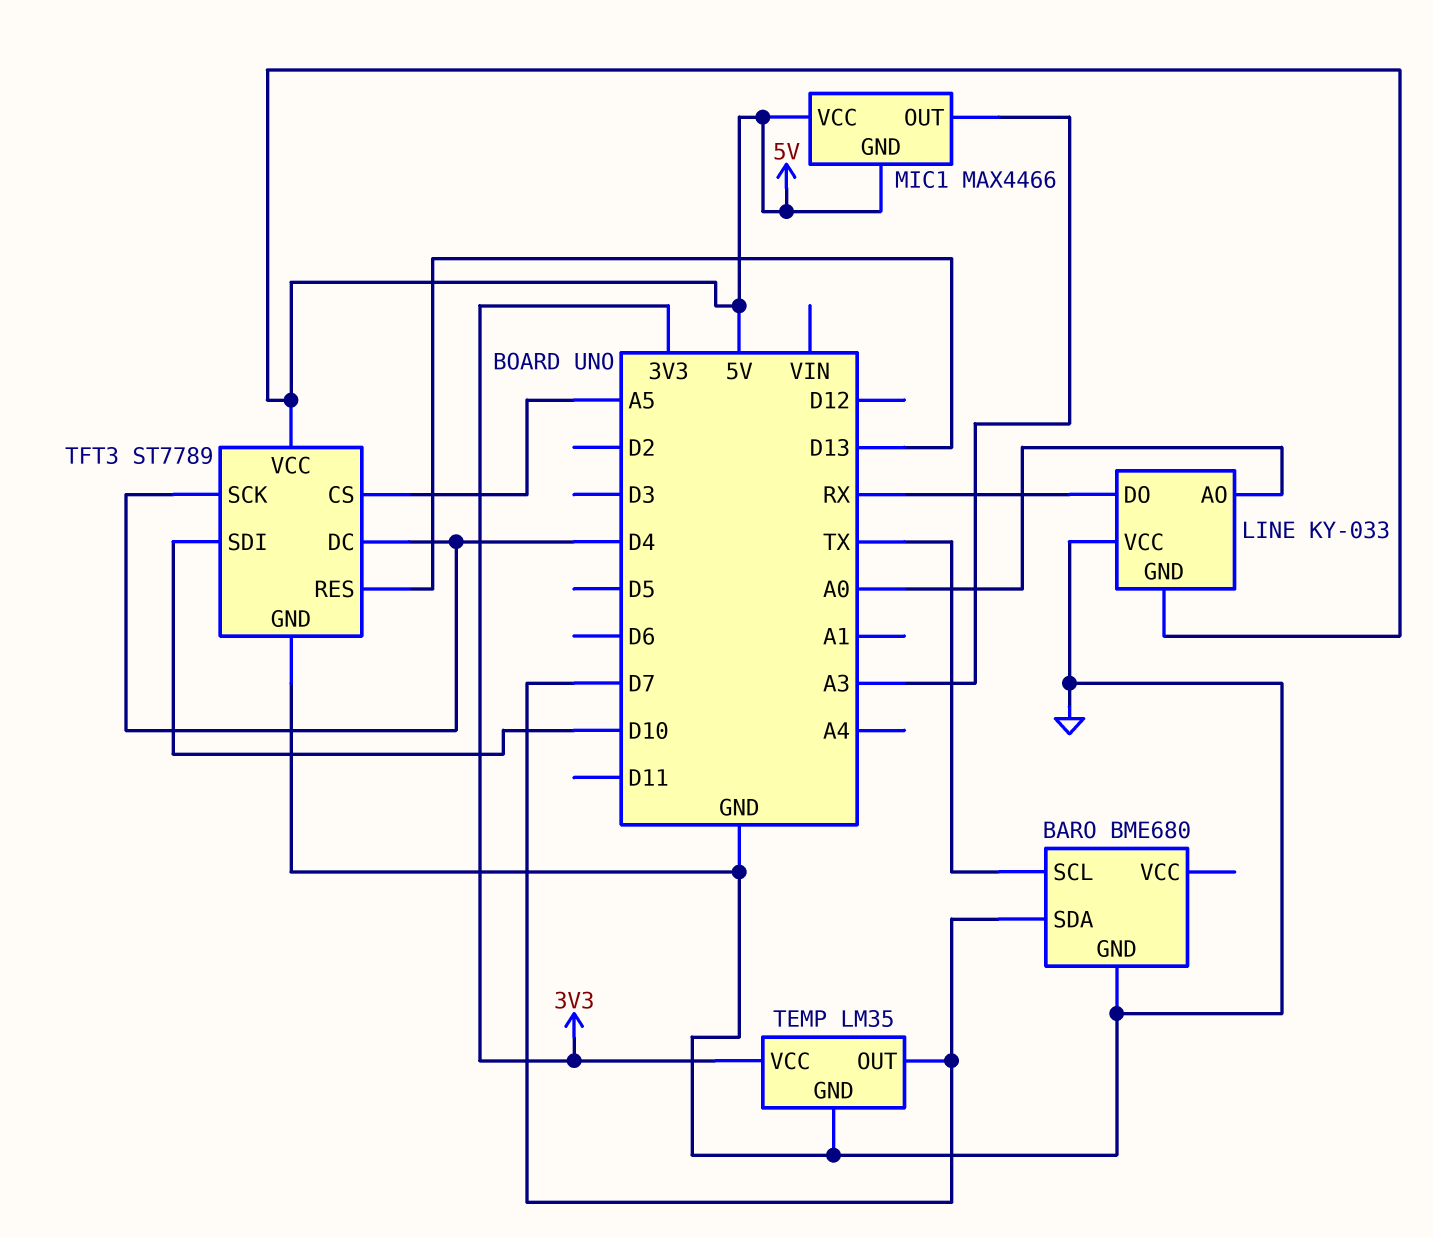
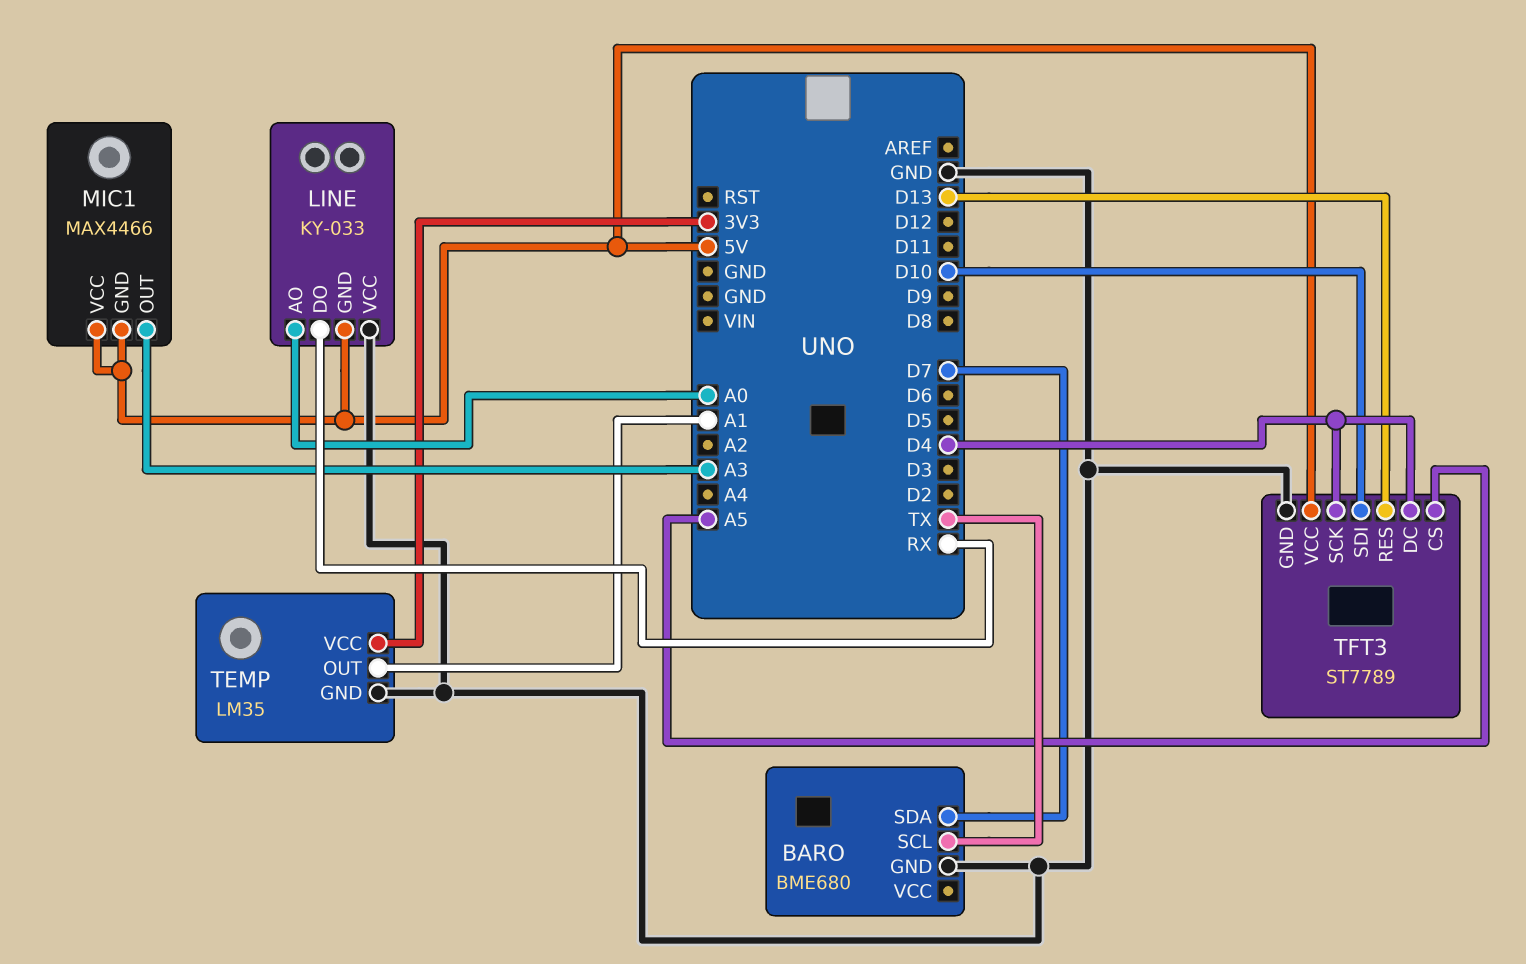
TEMP pin OUT: D7 -> A1

